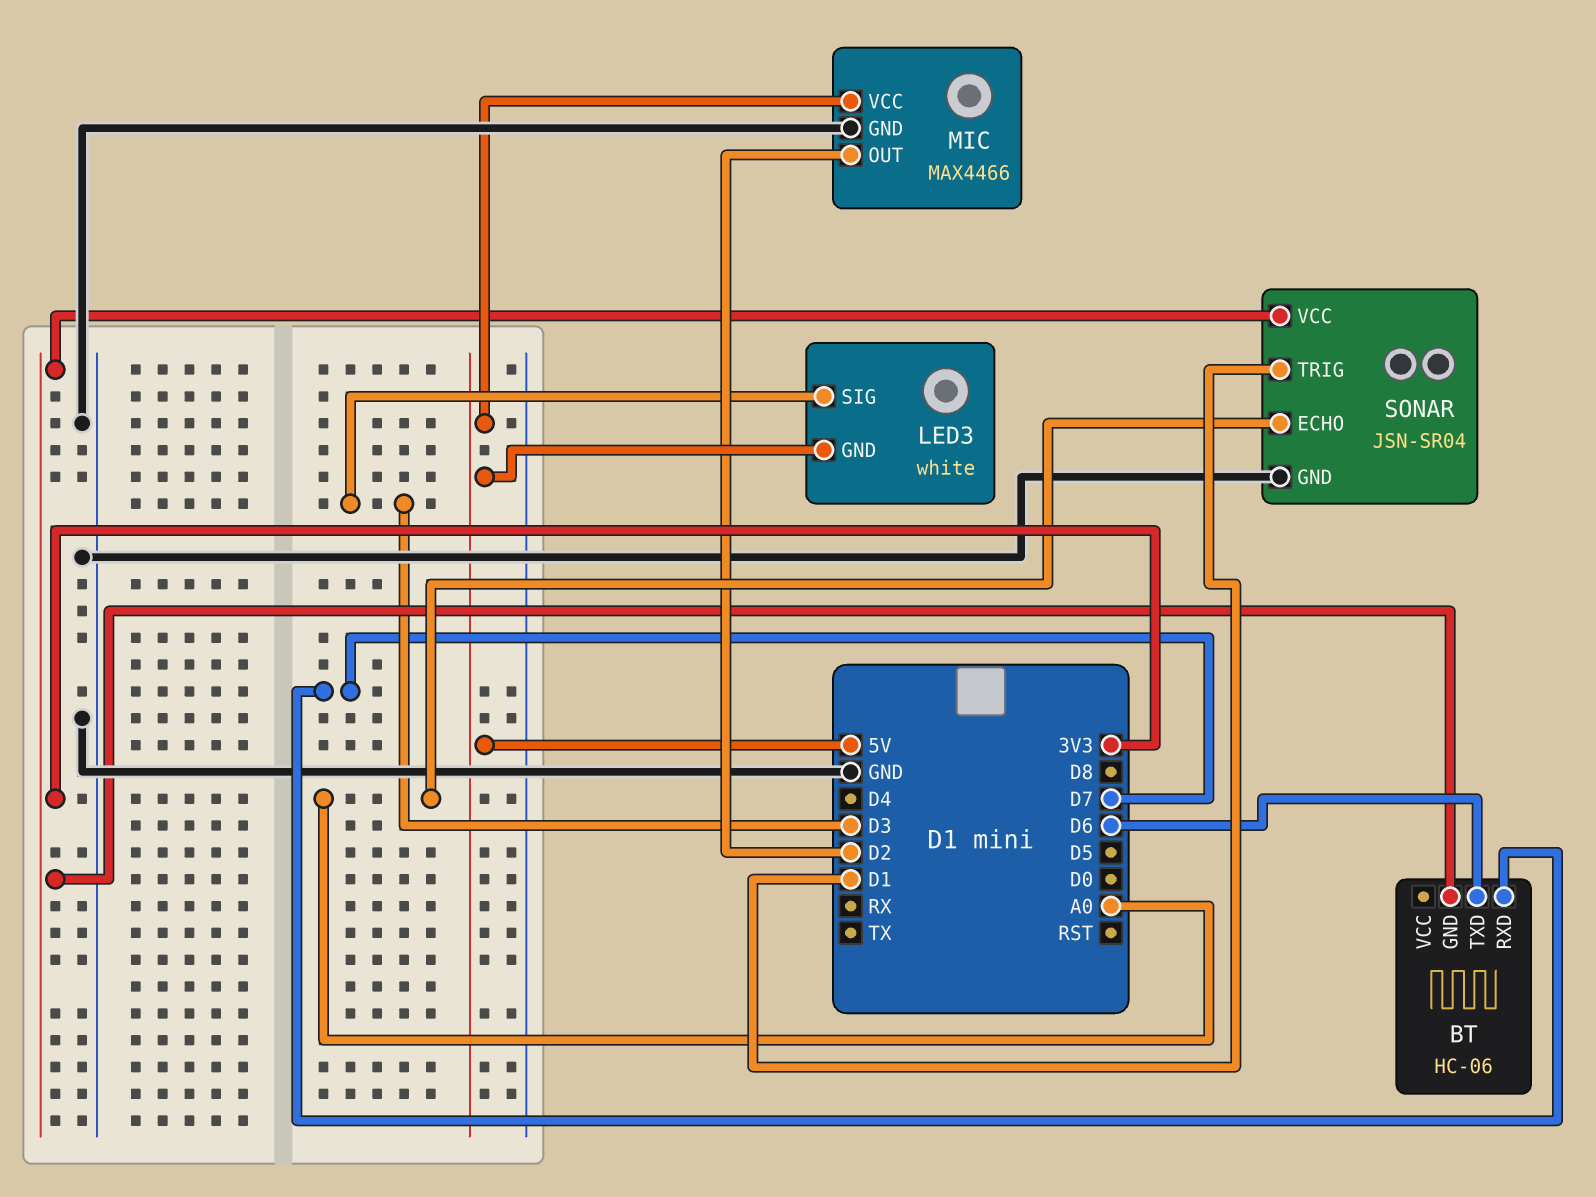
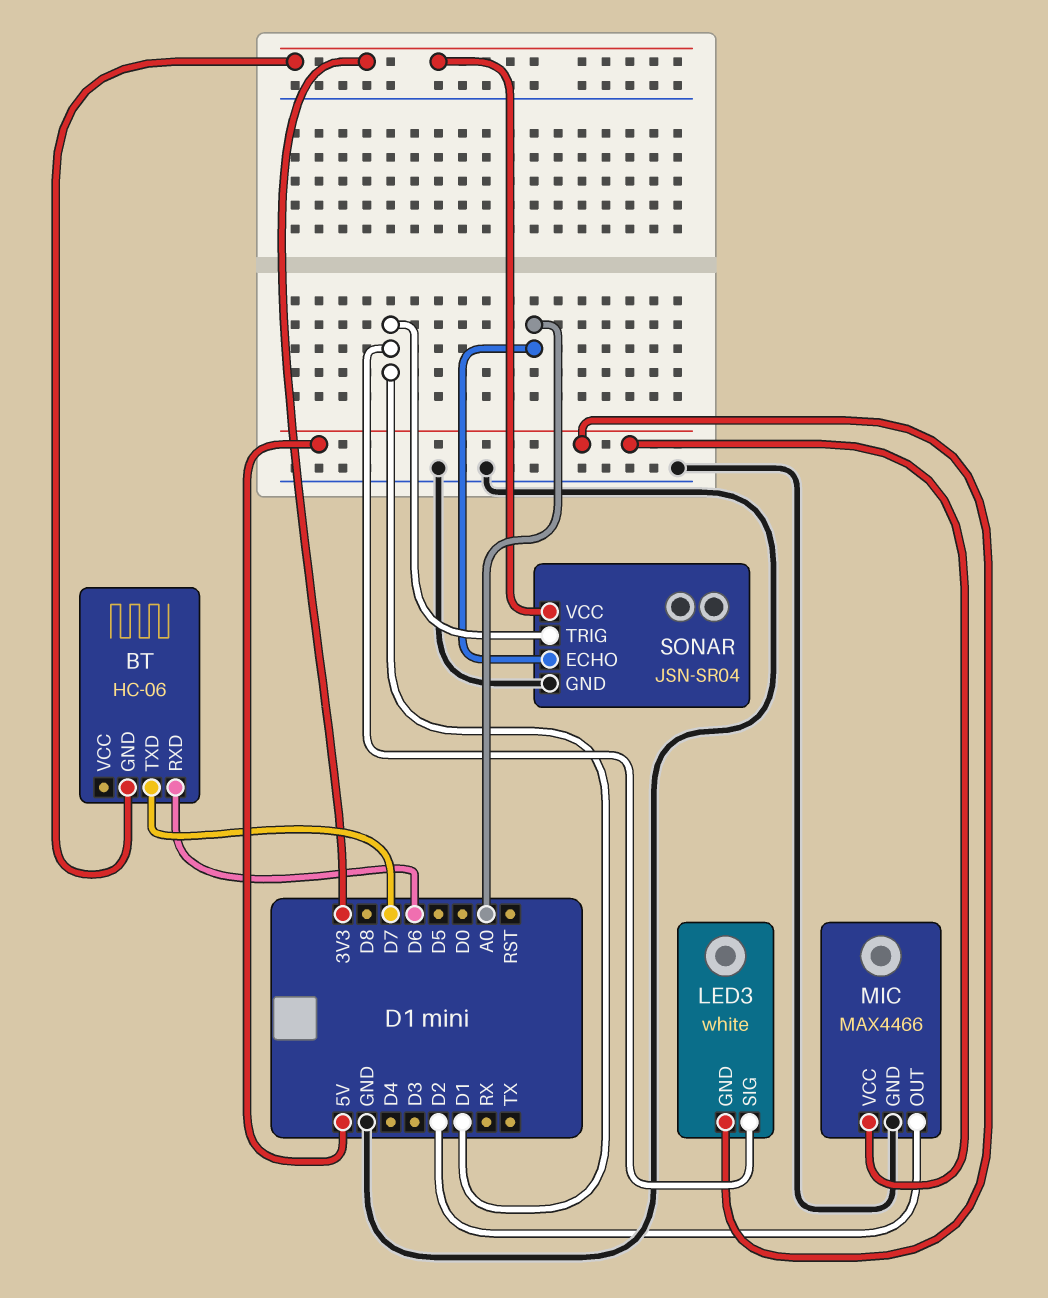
BT pin RXD: D7 -> D6
BT pin TXD: D6 -> D7
LED3 pin SIG: D3 -> D1

